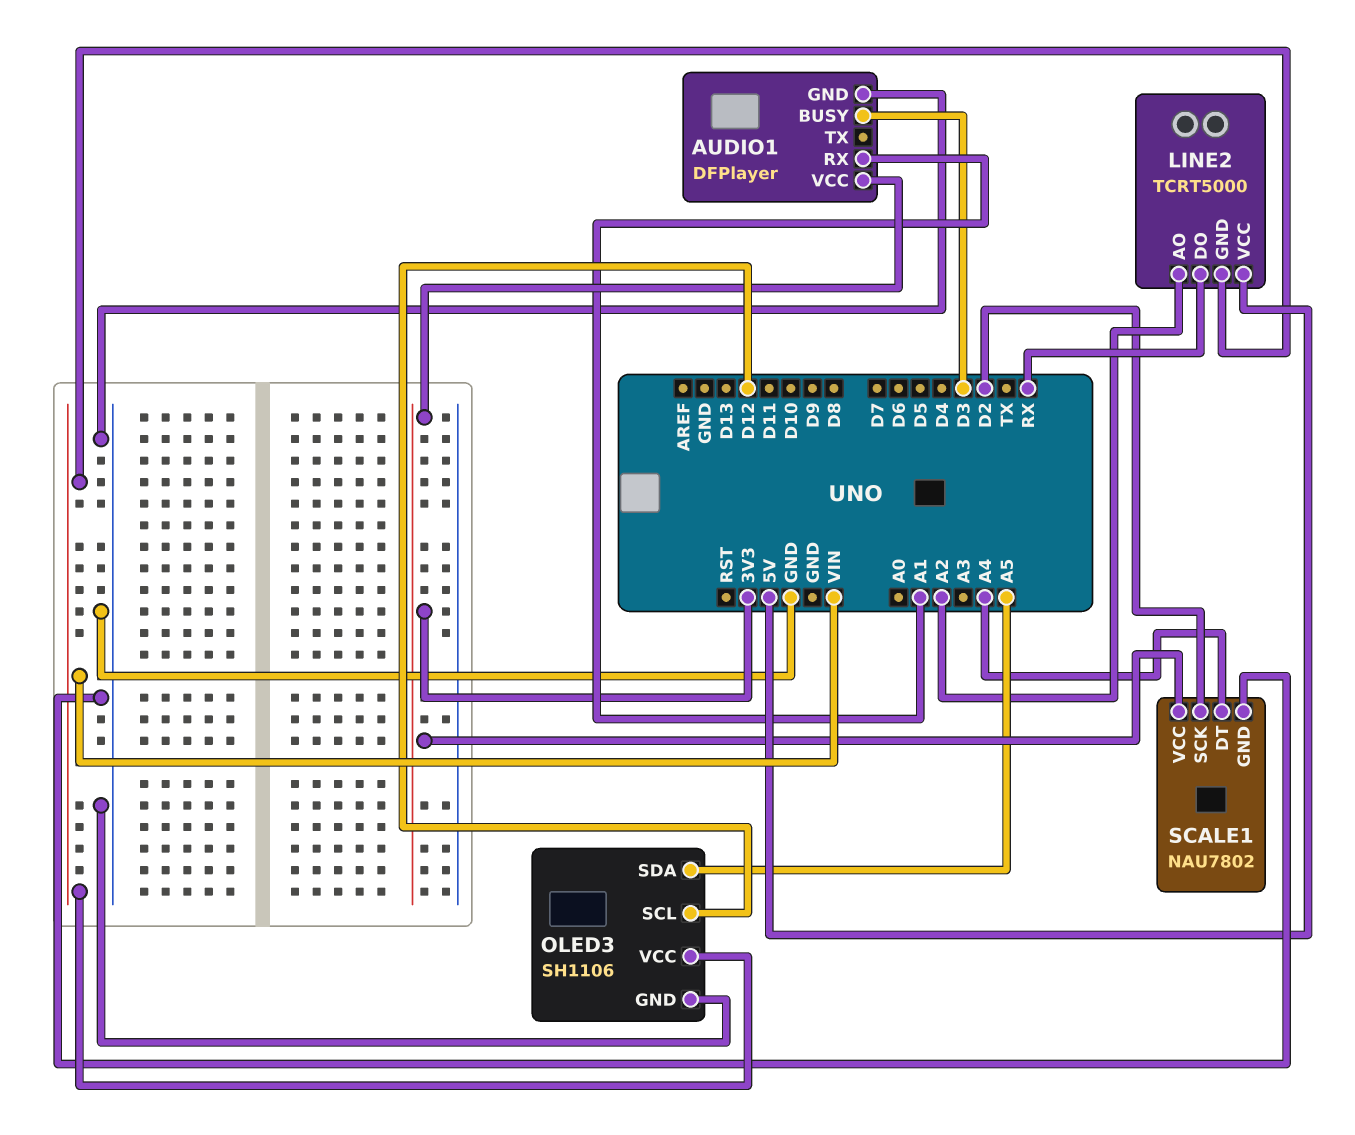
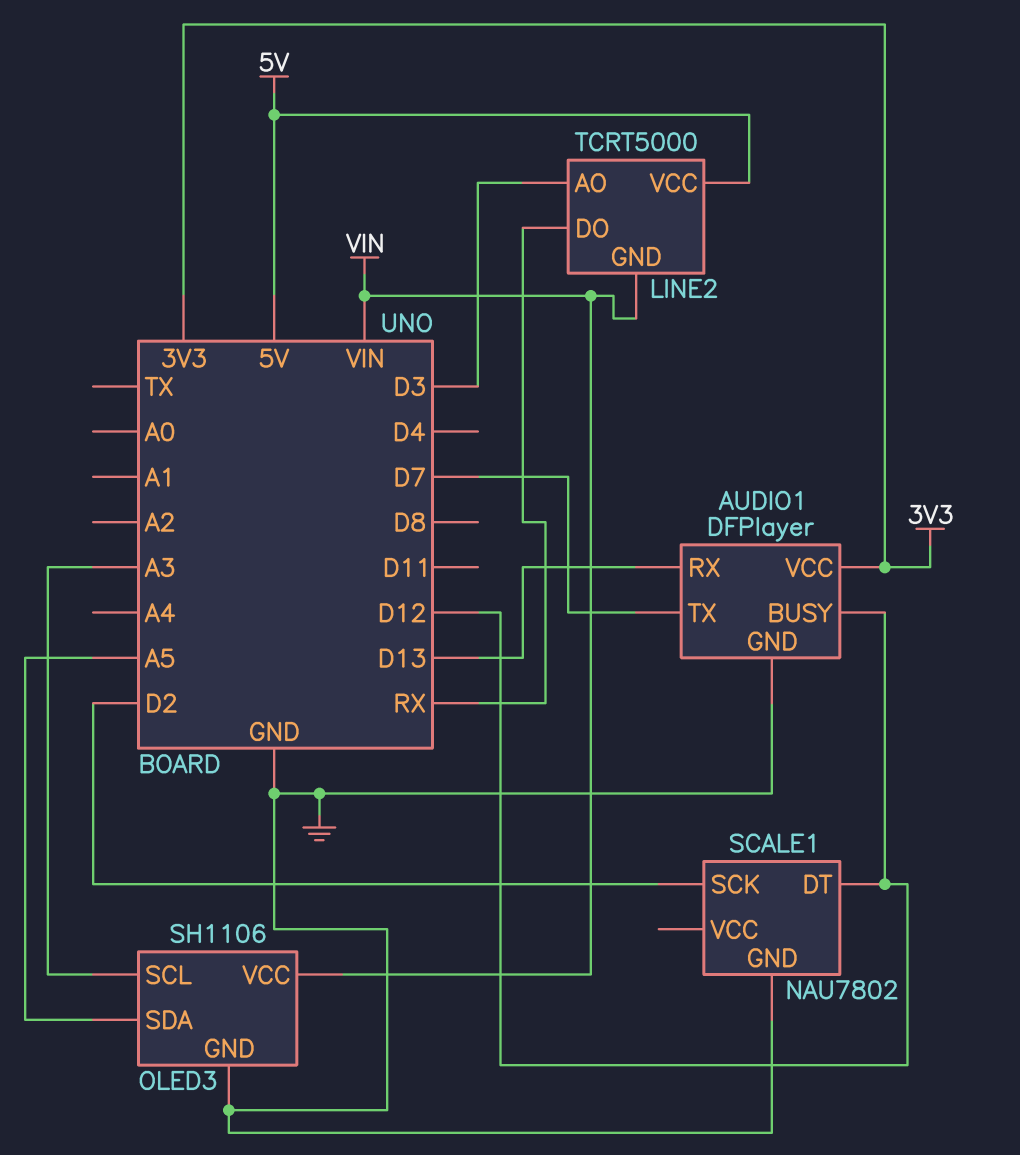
AUDIO1 pin BUSY: D3 -> D12
AUDIO1 pin RX: A1 -> D13
AUDIO1 pin TX: none -> D7
LINE2 pin AO: A2 -> D3
OLED3 pin SCL: D12 -> A3
SCALE1 pin DT: A4 -> D12
SCALE1 pin VCC: 3V3 -> none

